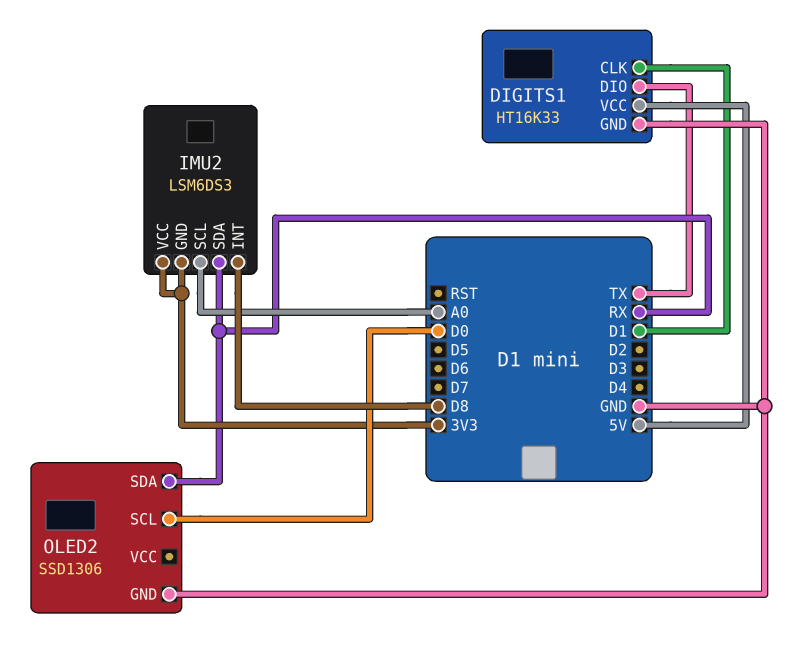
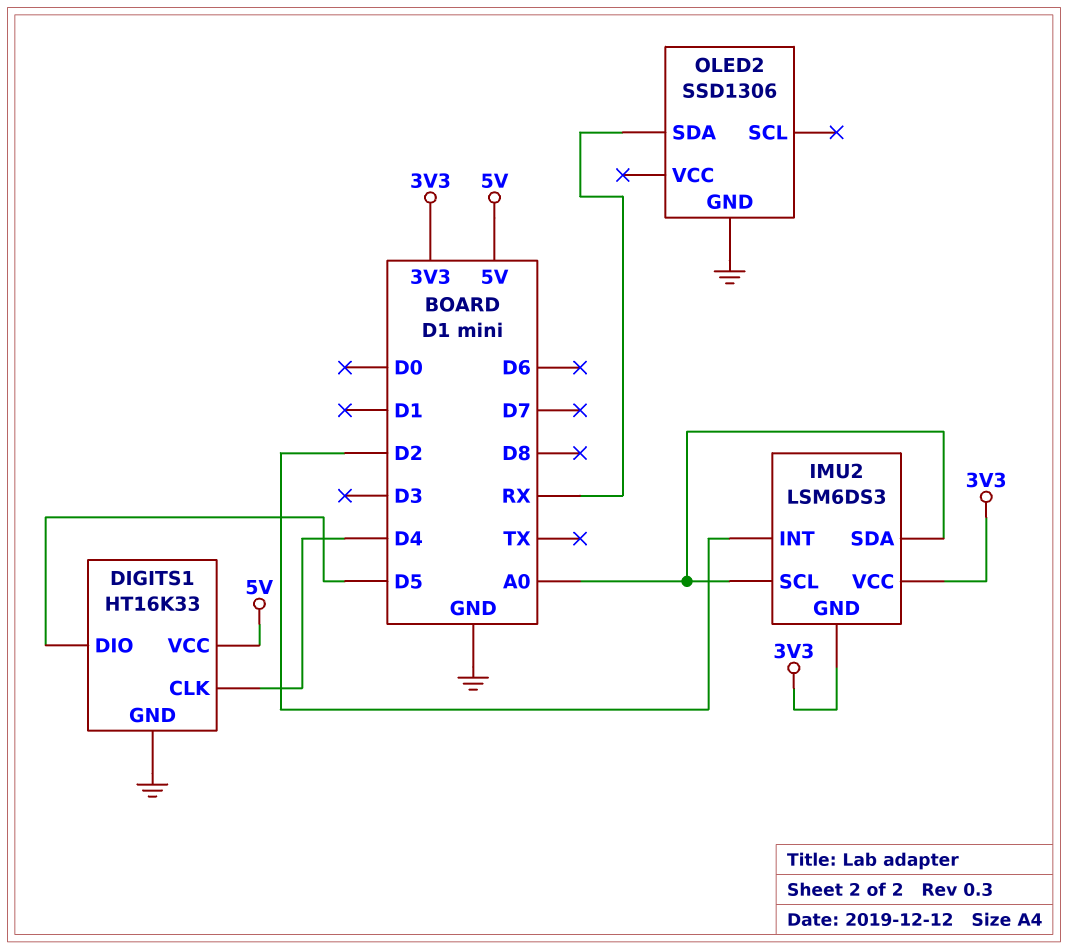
DIGITS1 pin CLK: D1 -> D4
DIGITS1 pin DIO: TX -> D5
IMU2 pin INT: D8 -> D2
IMU2 pin SDA: RX -> A0
OLED2 pin SCL: D0 -> none

